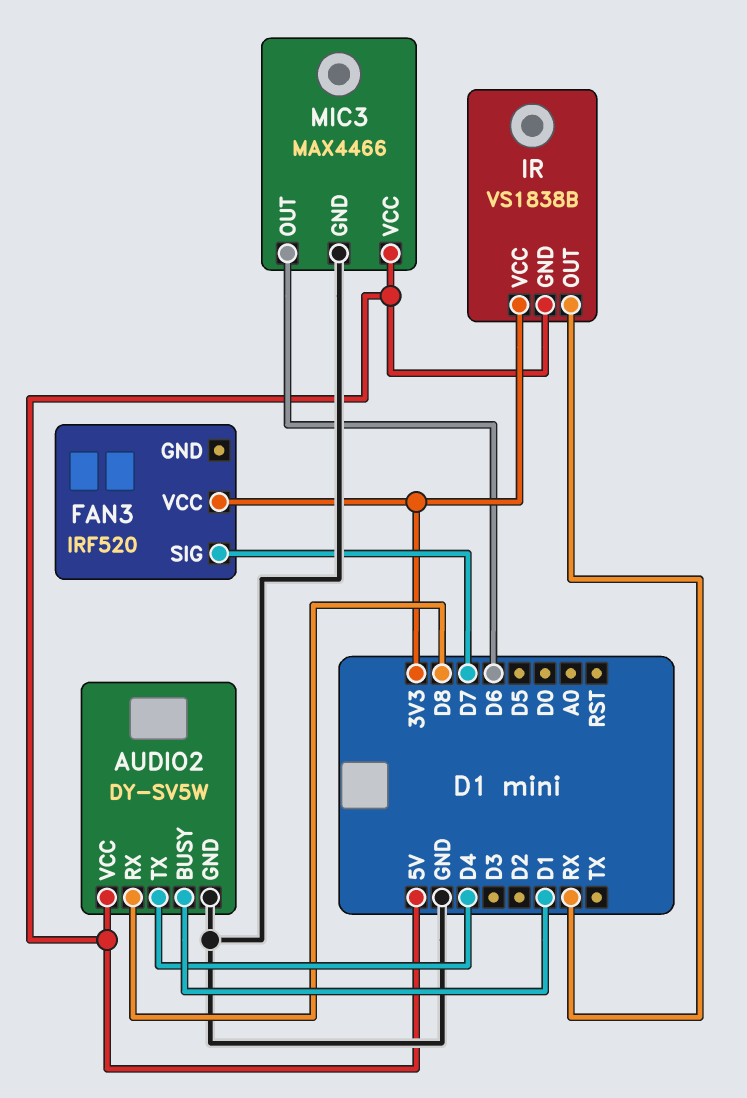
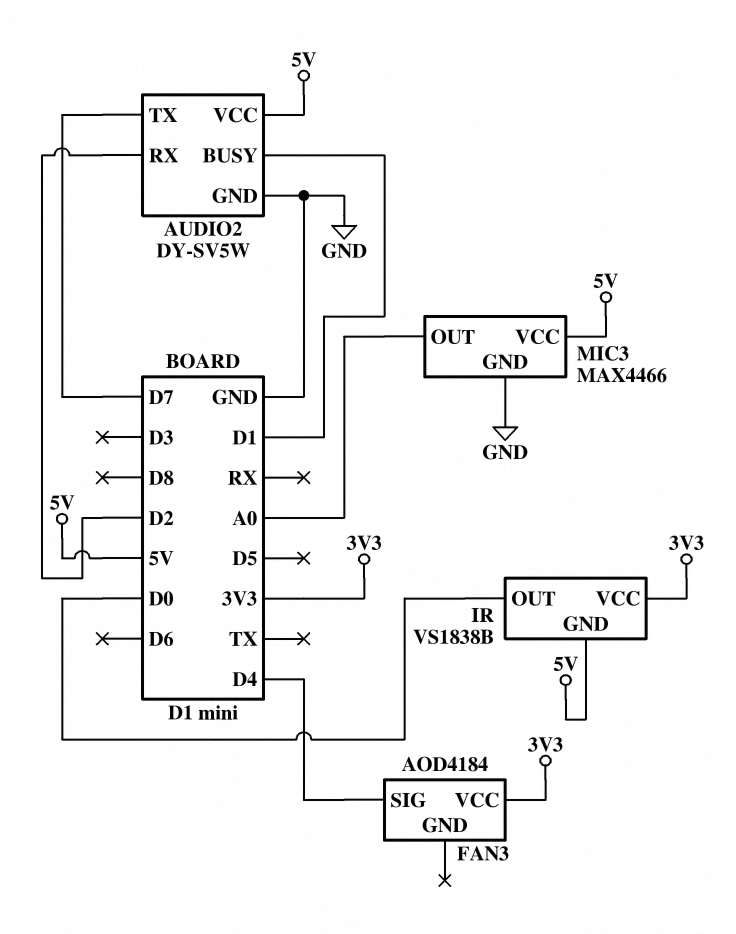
AUDIO2 pin RX: D8 -> D2
AUDIO2 pin TX: D4 -> D7
FAN3: IRF520 -> AOD4184
FAN3 pin SIG: D7 -> D4
IR pin OUT: RX -> D0
MIC3 pin OUT: D6 -> A0

